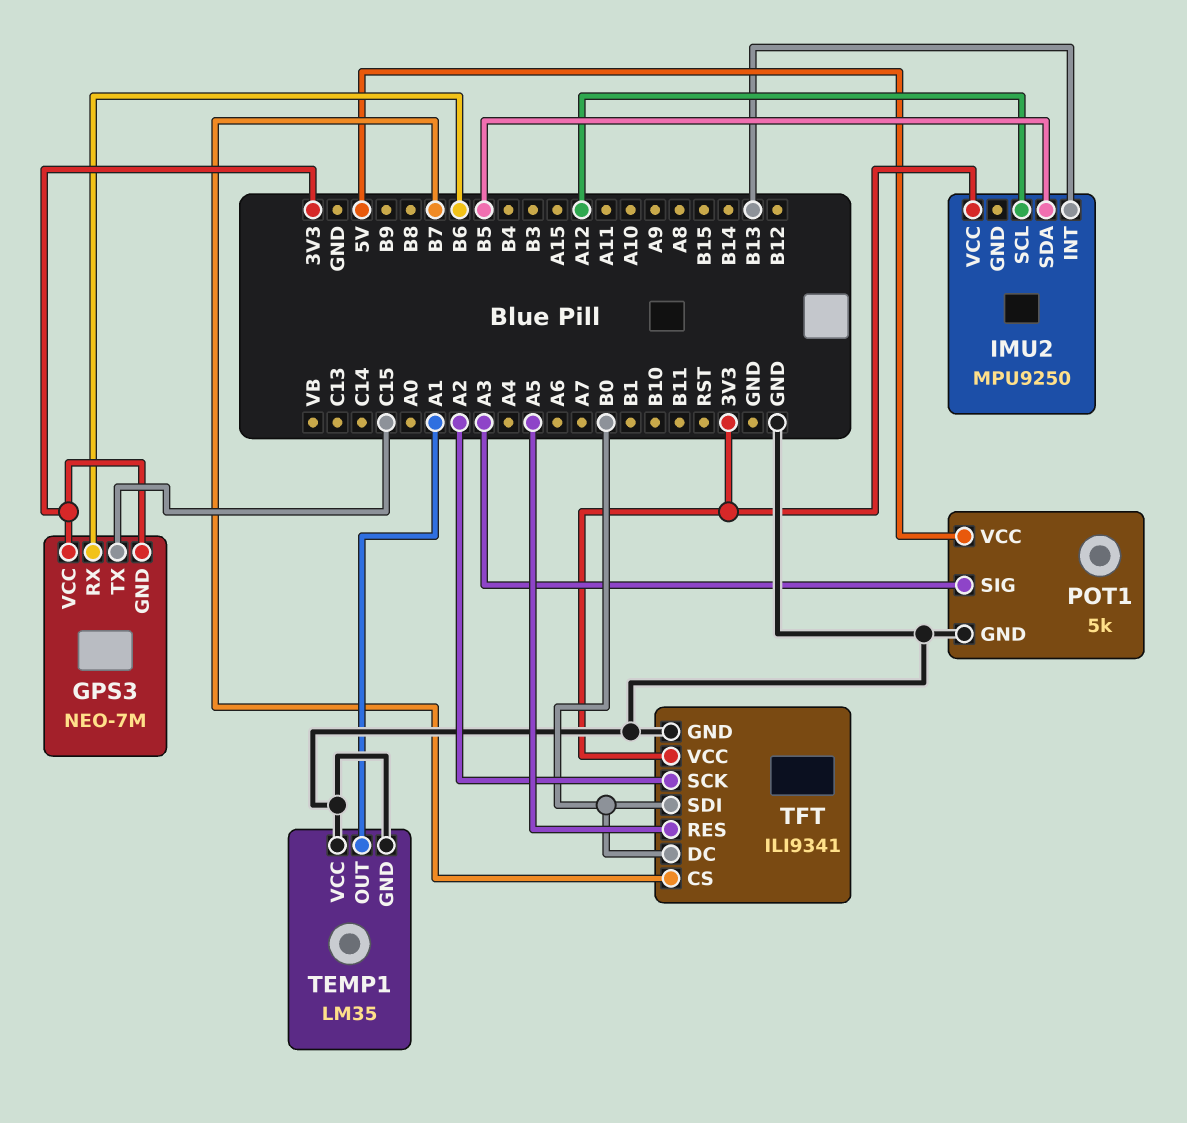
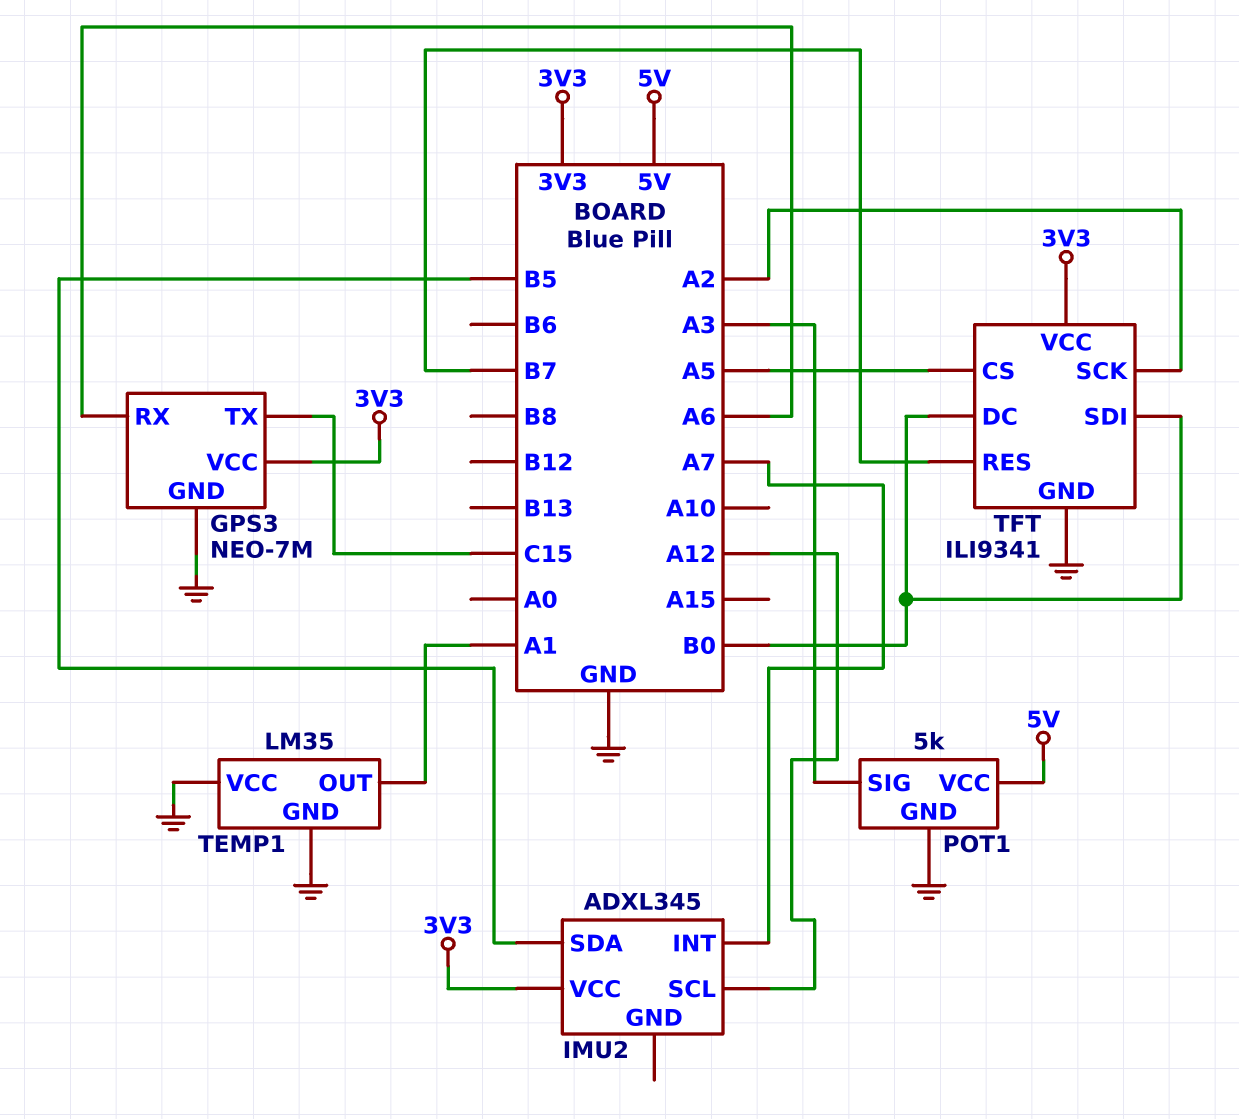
GPS3 pin GND: 3V3 -> GND
GPS3 pin RX: B6 -> A6
IMU2: MPU9250 -> ADXL345
IMU2 pin INT: B13 -> A7
TFT pin CS: B7 -> A5
TFT pin RES: A5 -> B7

